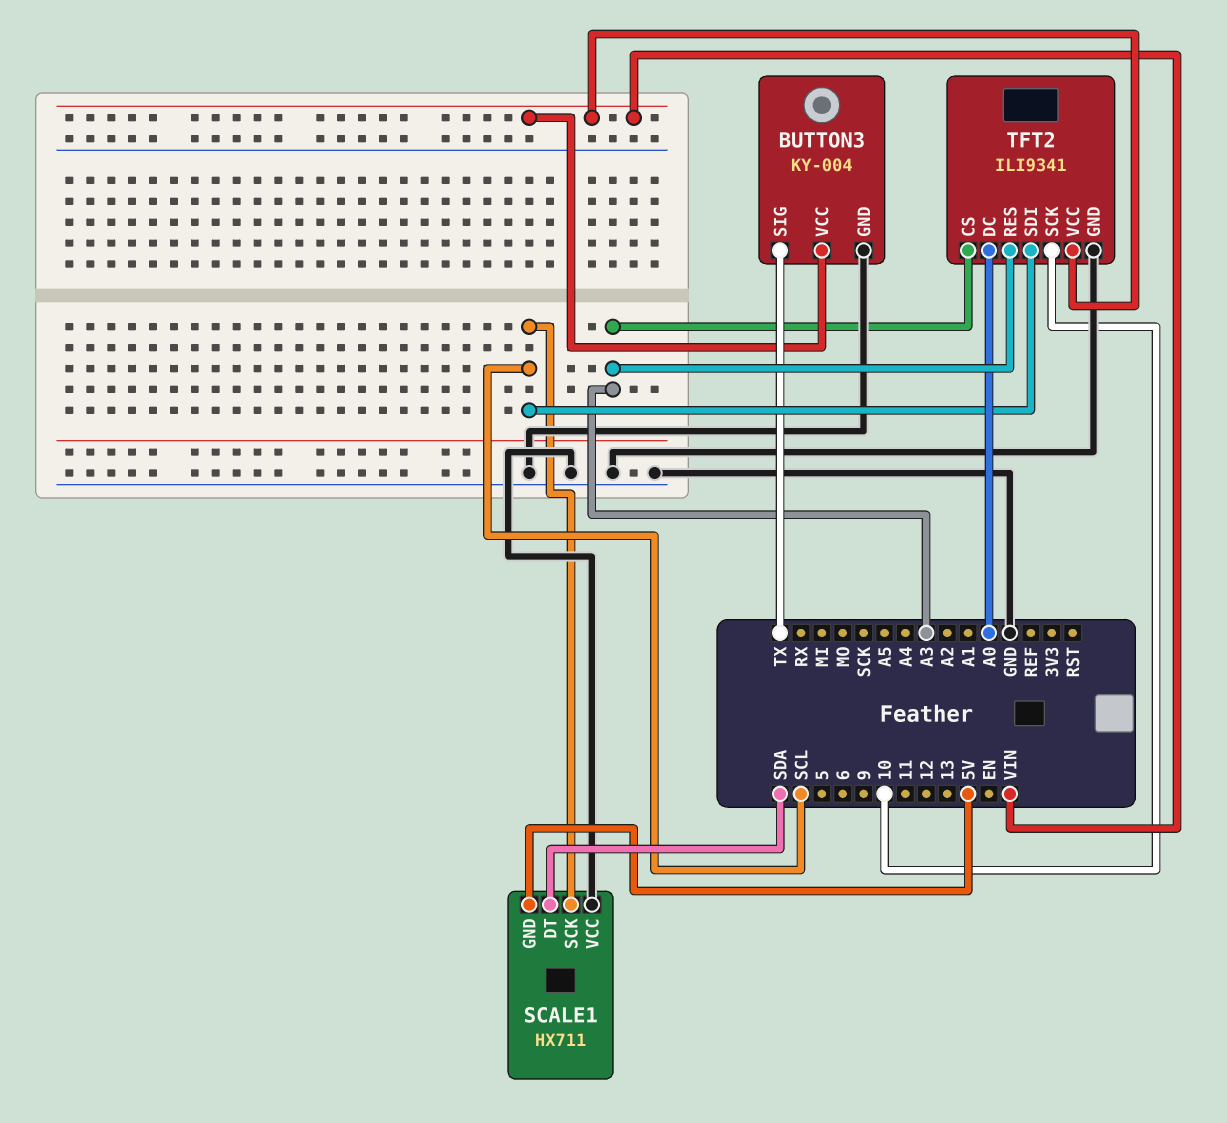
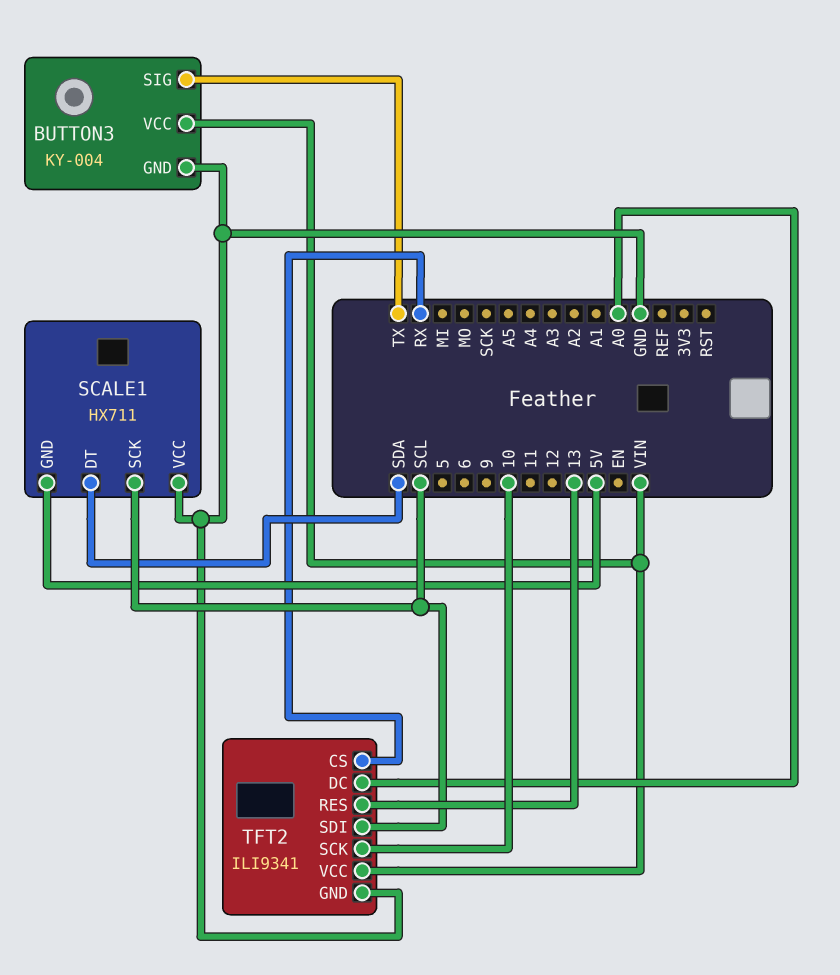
TFT2 pin CS: A3 -> RX
TFT2 pin RES: A3 -> 13

